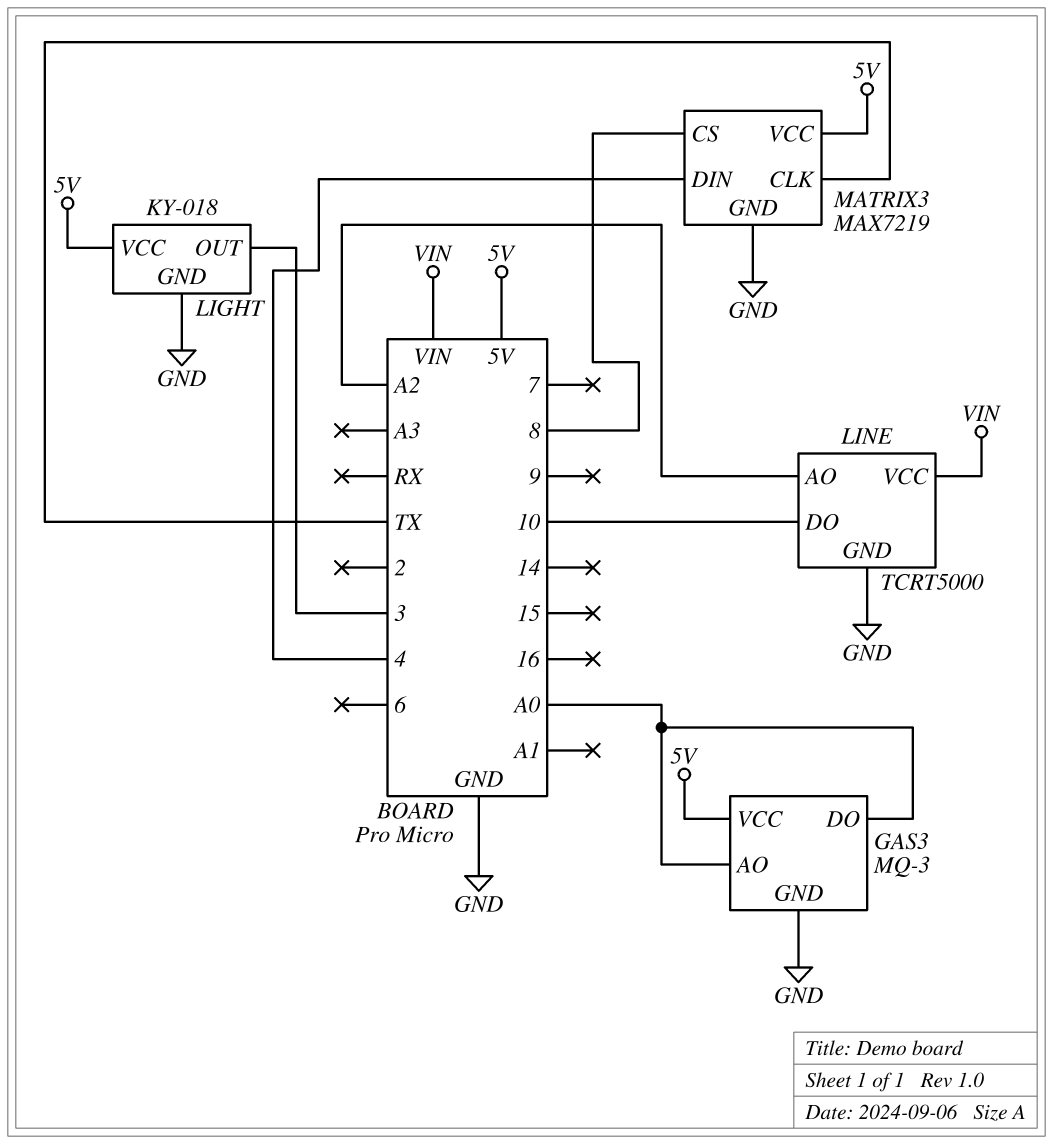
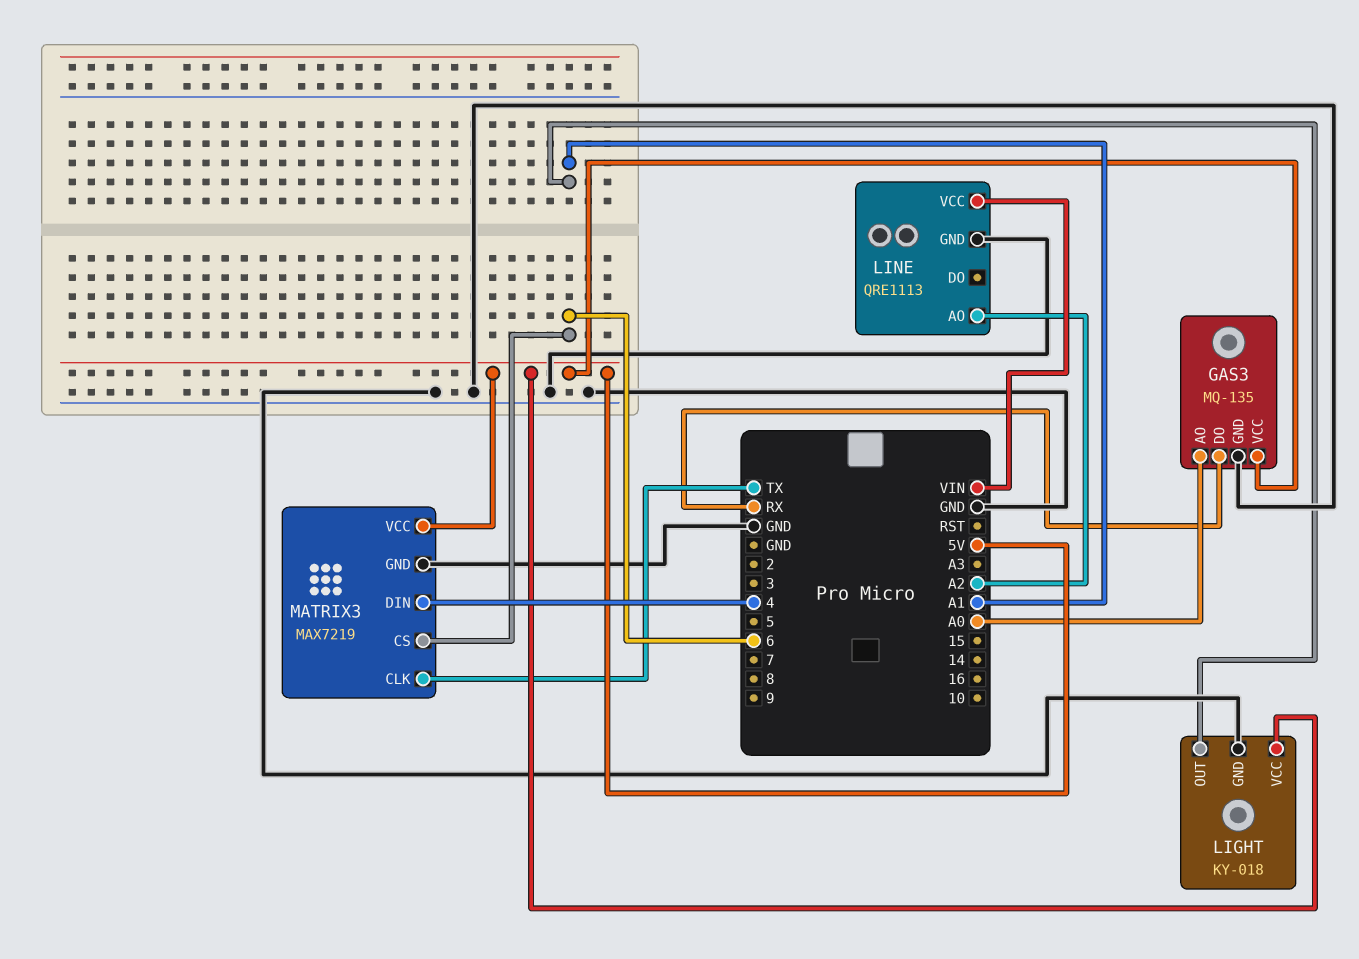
GAS3: MQ-3 -> MQ-135
GAS3 pin DO: A0 -> RX
LIGHT pin OUT: 3 -> A1
LINE: TCRT5000 -> QRE1113
LINE pin DO: 10 -> none
MATRIX3 pin CS: 8 -> 6

